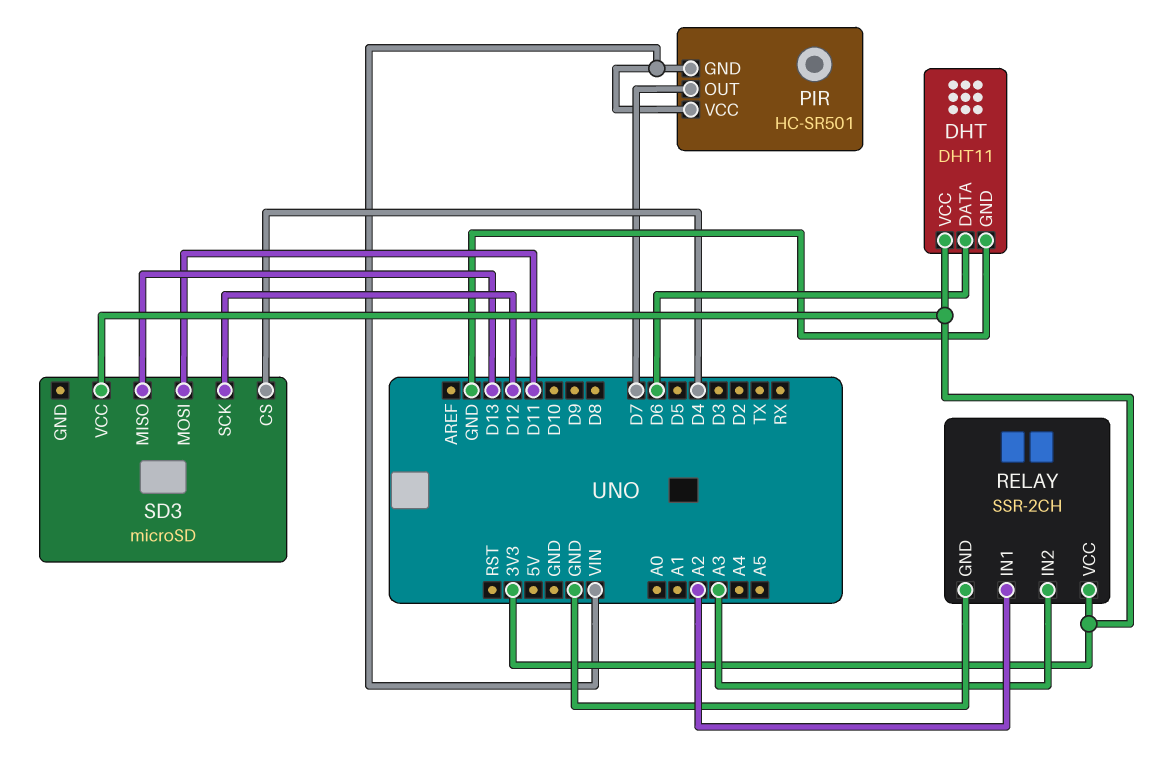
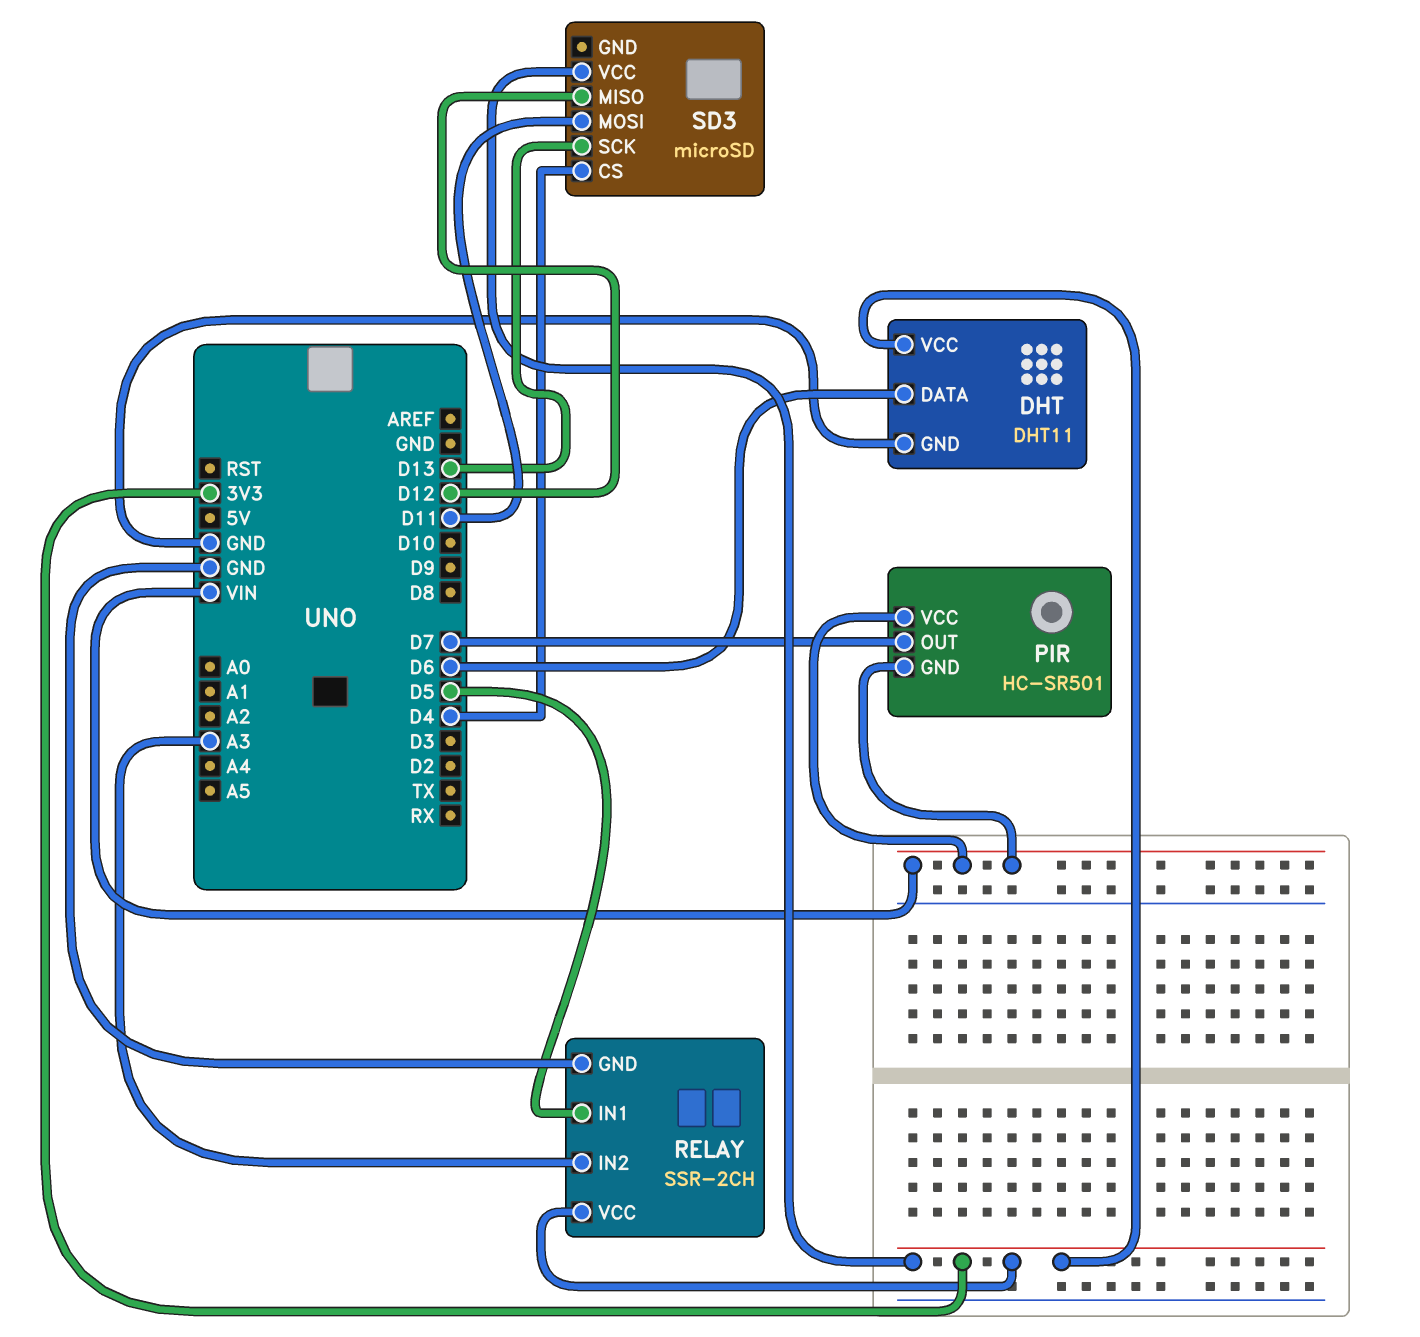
RELAY pin IN1: A2 -> D5
SD3 pin MISO: D13 -> D12
SD3 pin SCK: D12 -> D13

